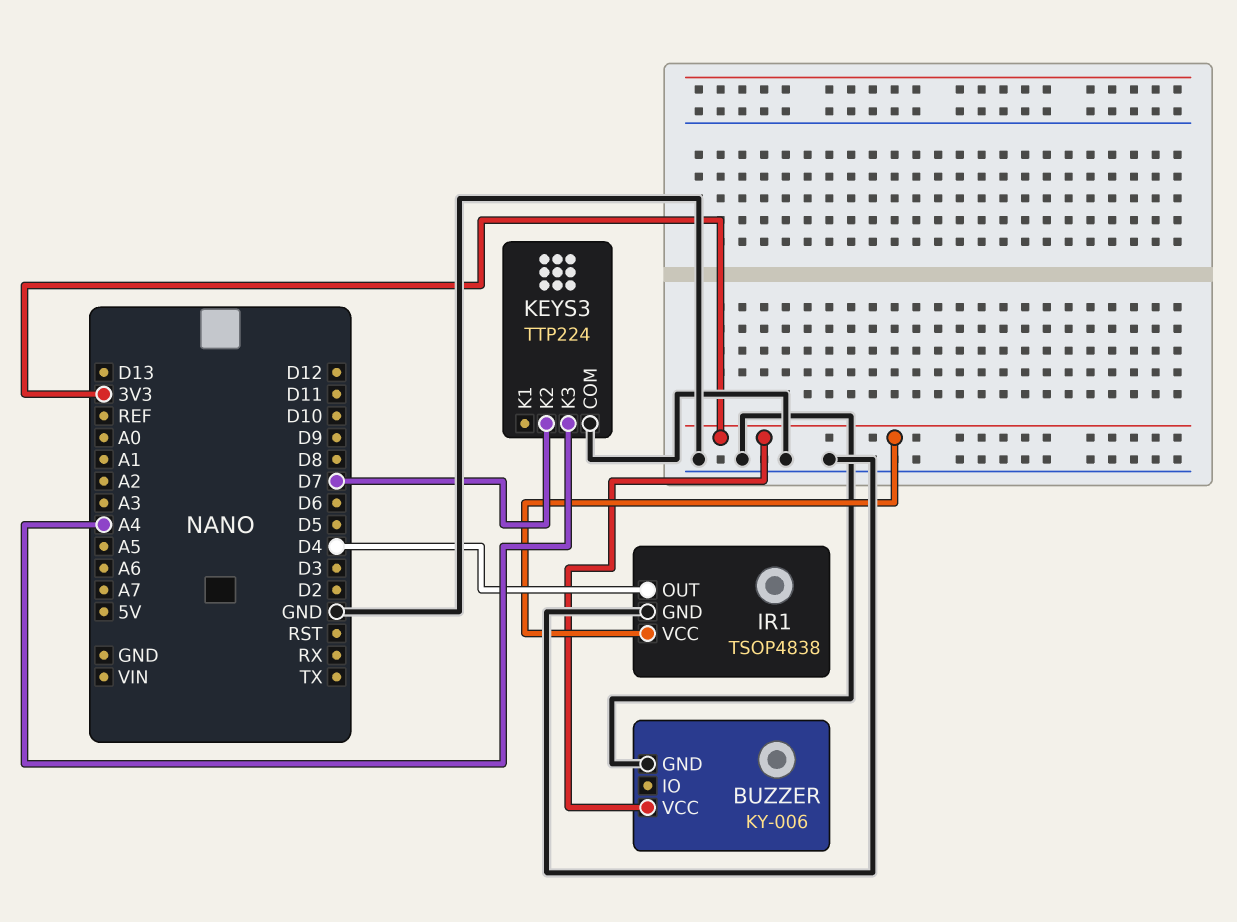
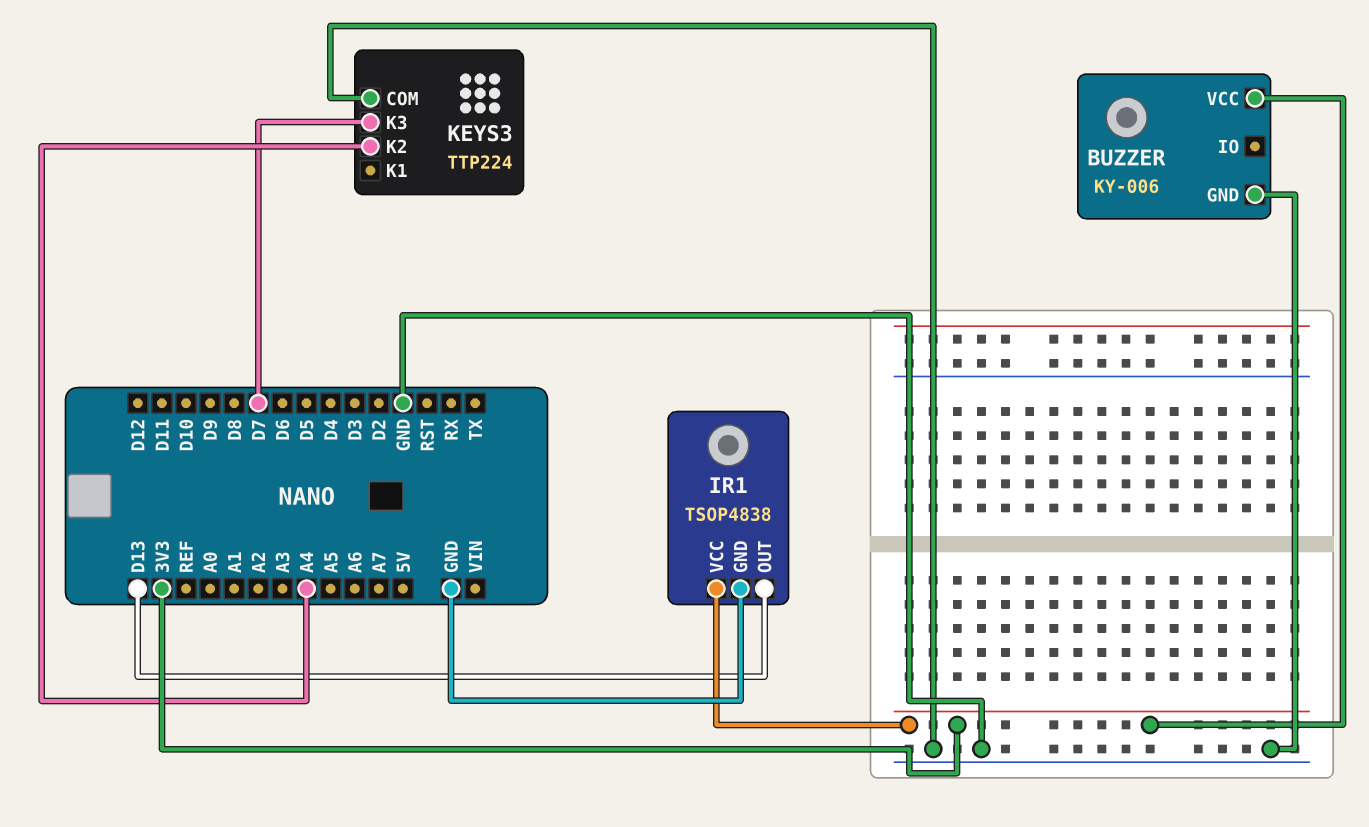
IR1 pin OUT: D4 -> D13
KEYS3 pin K2: D7 -> A4
KEYS3 pin K3: A4 -> D7

